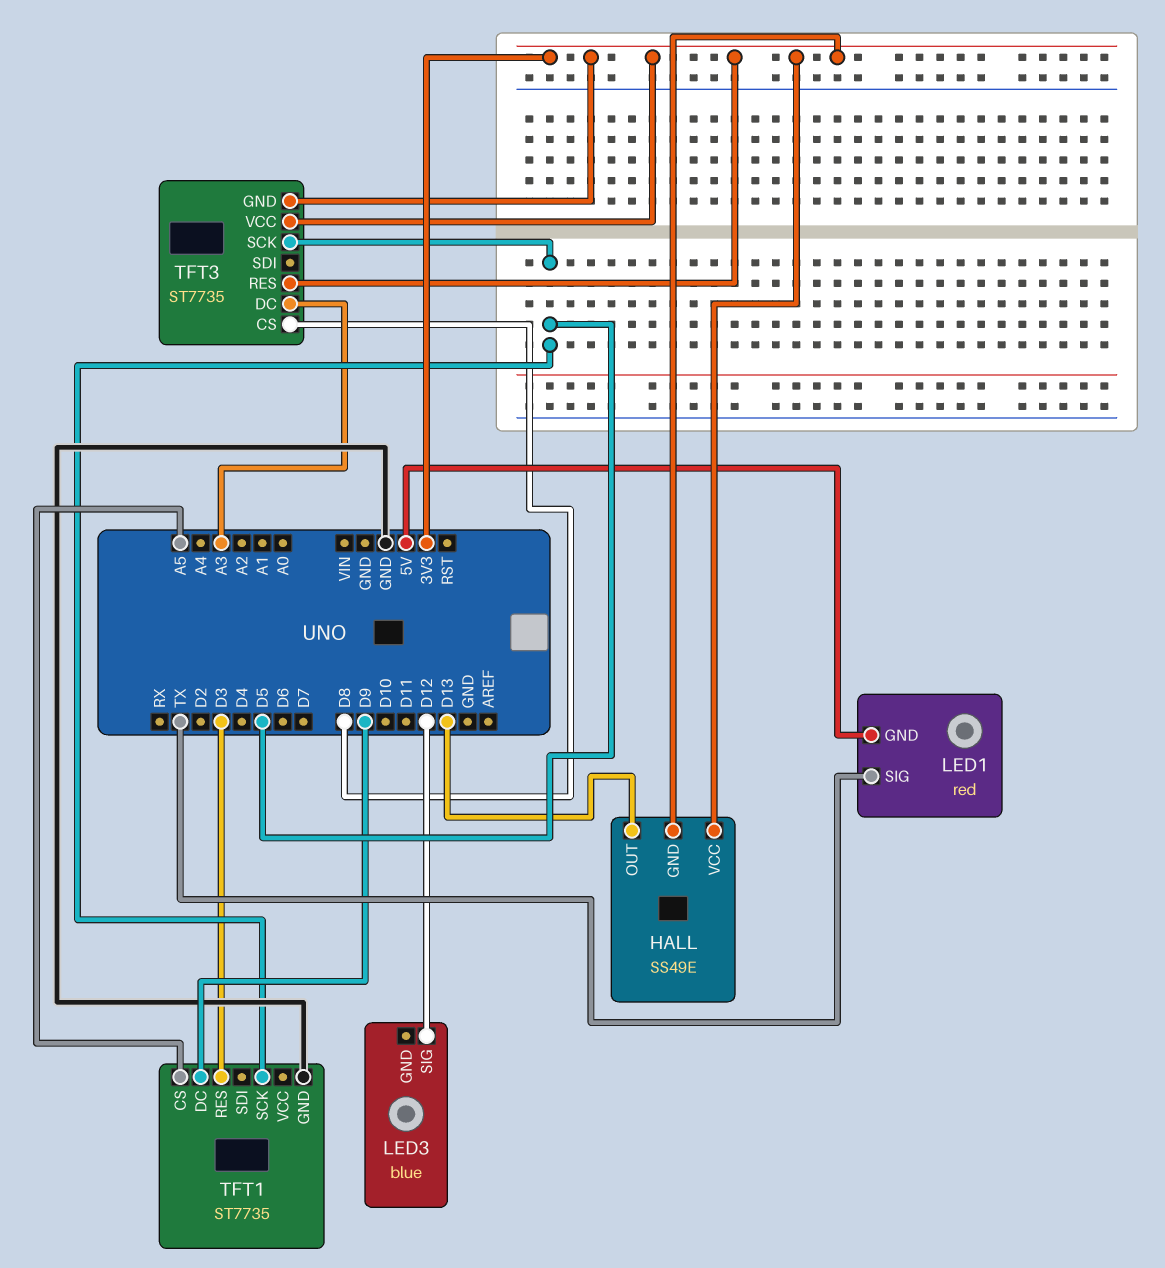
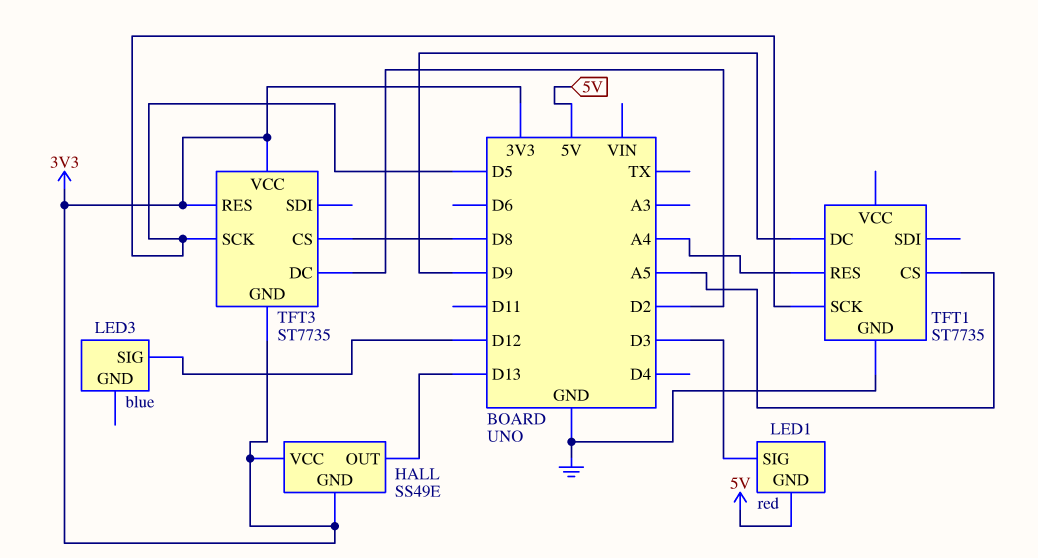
LED1 pin SIG: TX -> D3
TFT1 pin RES: D3 -> A4
TFT3 pin DC: A3 -> D2

